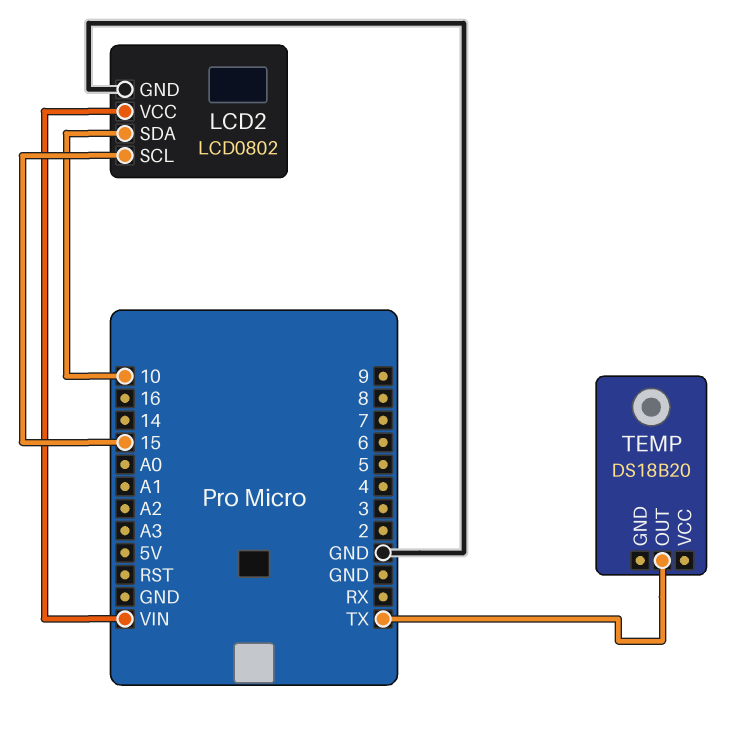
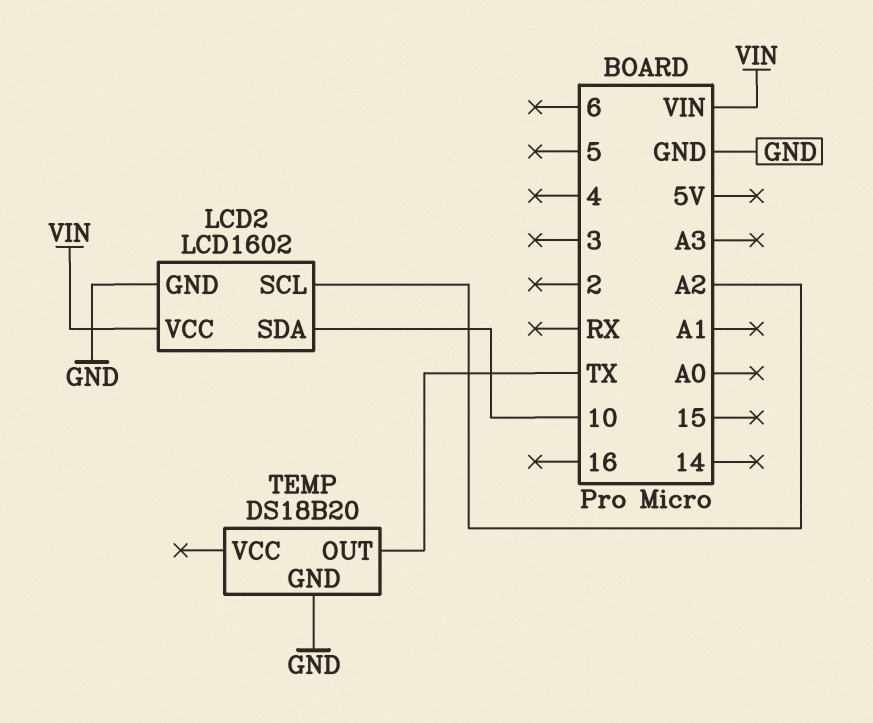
LCD2: LCD0802 -> LCD1602
LCD2 pin SCL: 15 -> A2
TEMP pin GND: none -> GND

